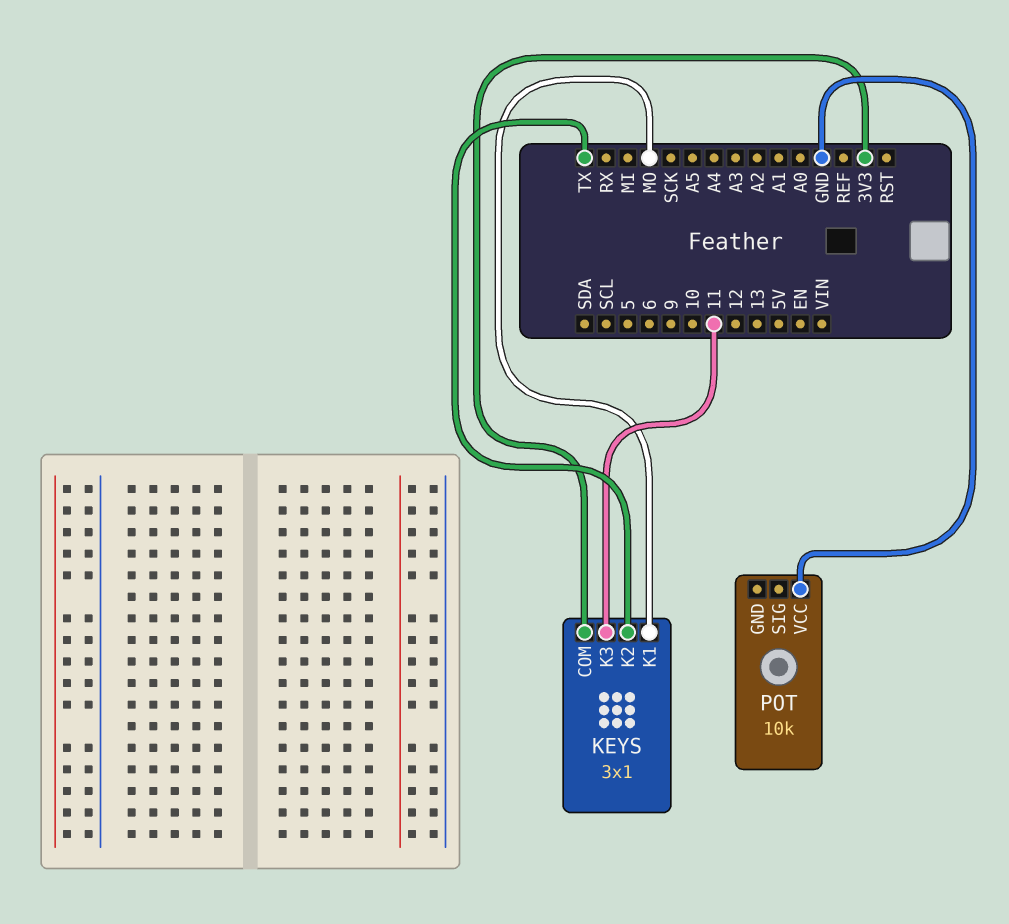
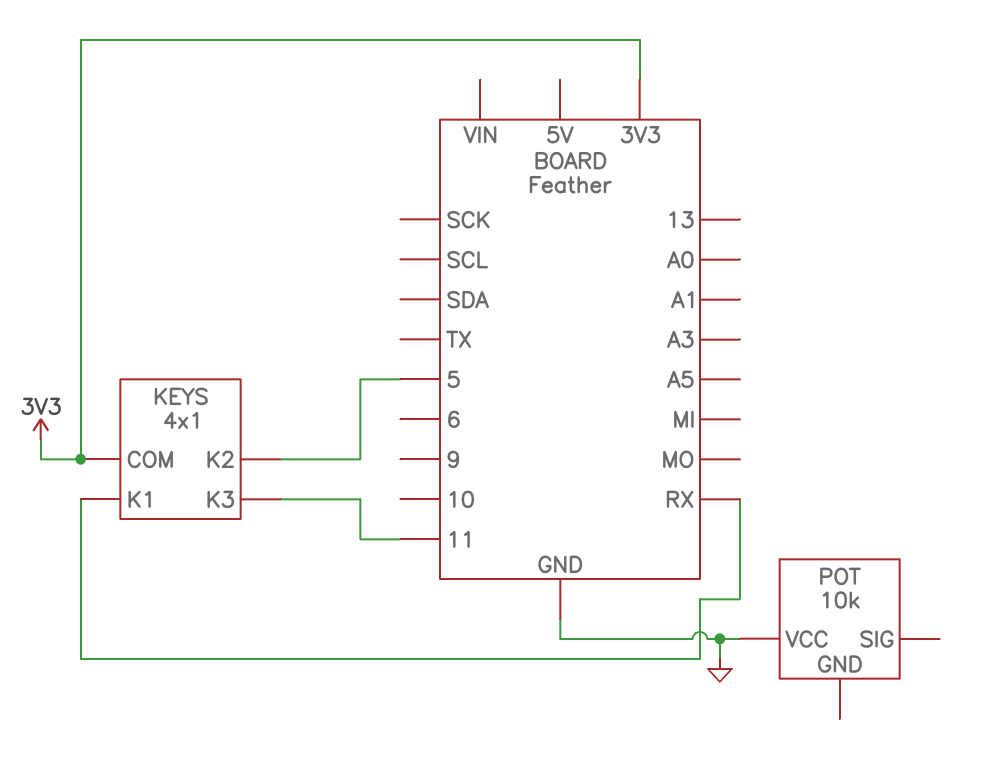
KEYS: 3x1 -> 4x1
KEYS pin K1: MO -> RX
KEYS pin K2: TX -> 5

